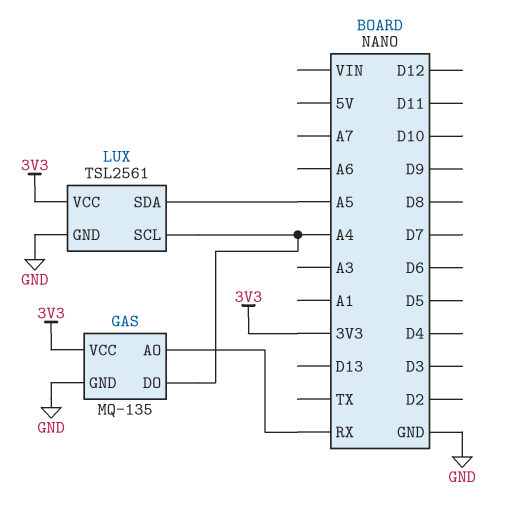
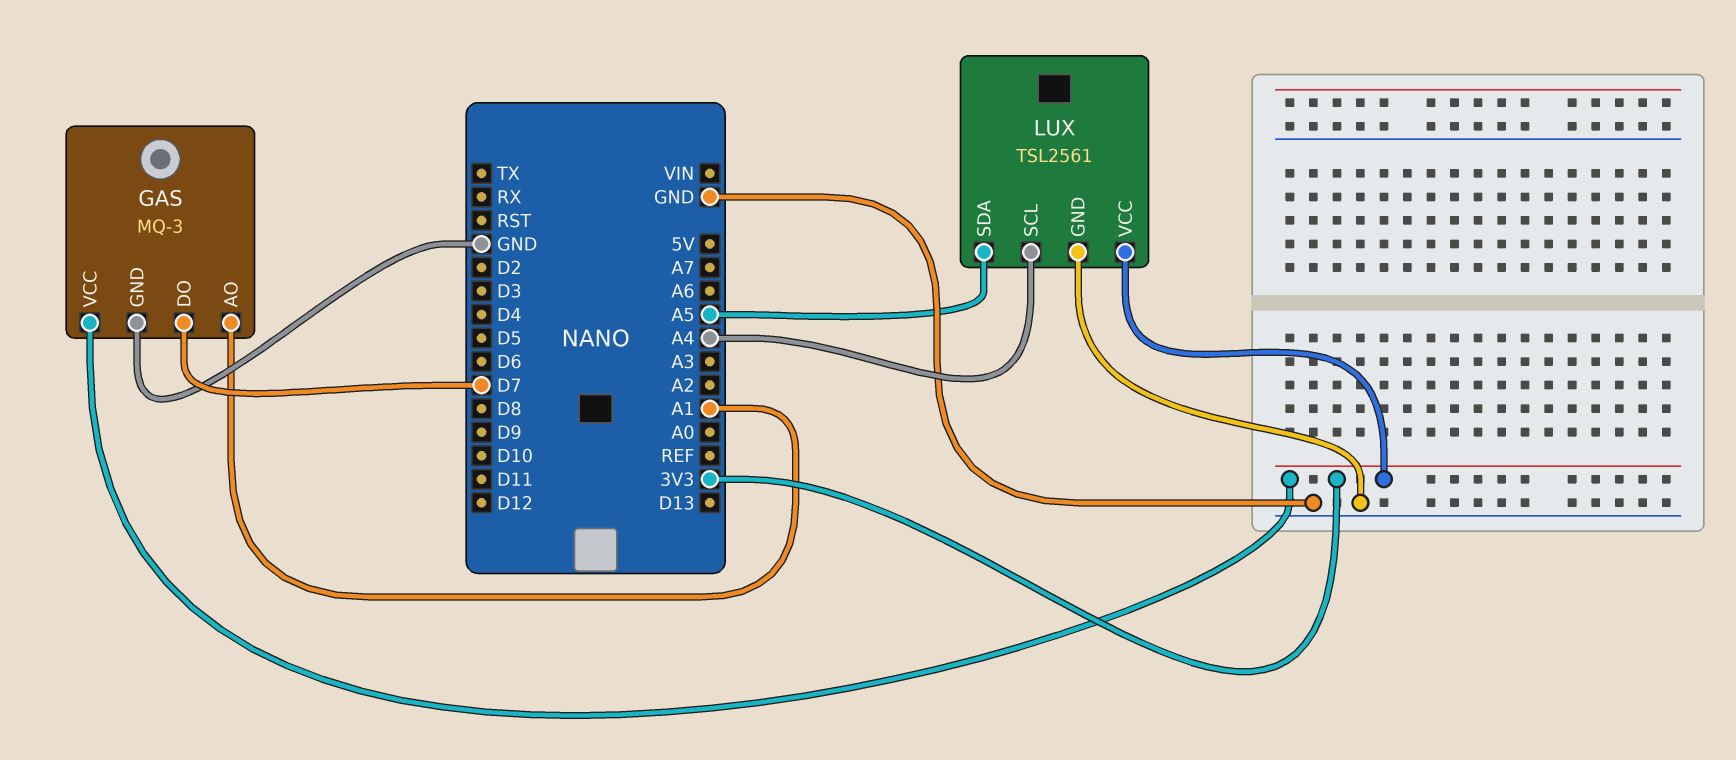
GAS: MQ-135 -> MQ-3
GAS pin AO: RX -> A1
GAS pin DO: A4 -> D7

